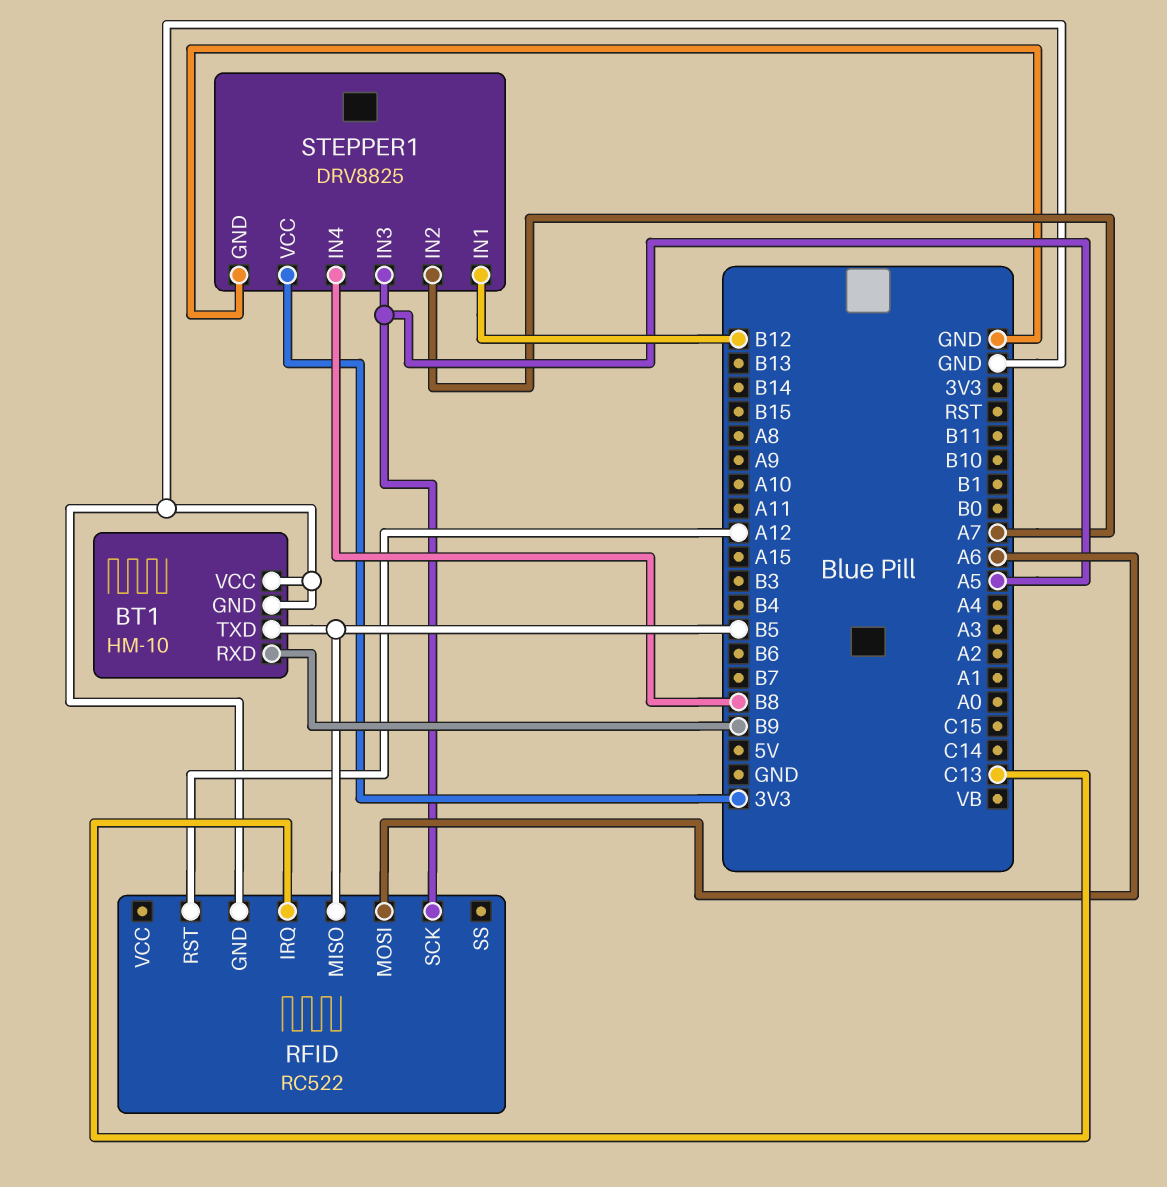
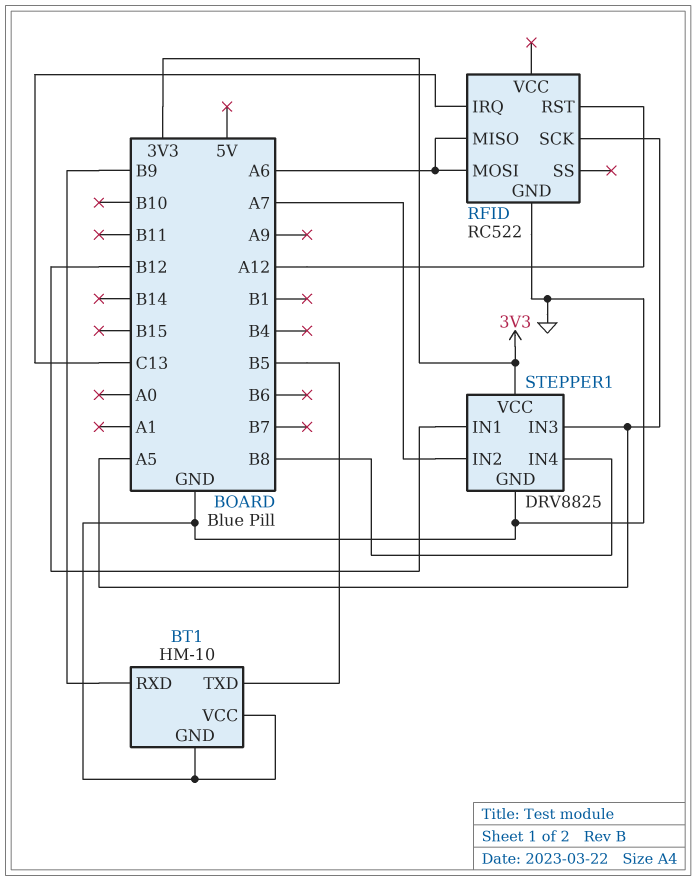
RFID pin MISO: B5 -> A6

